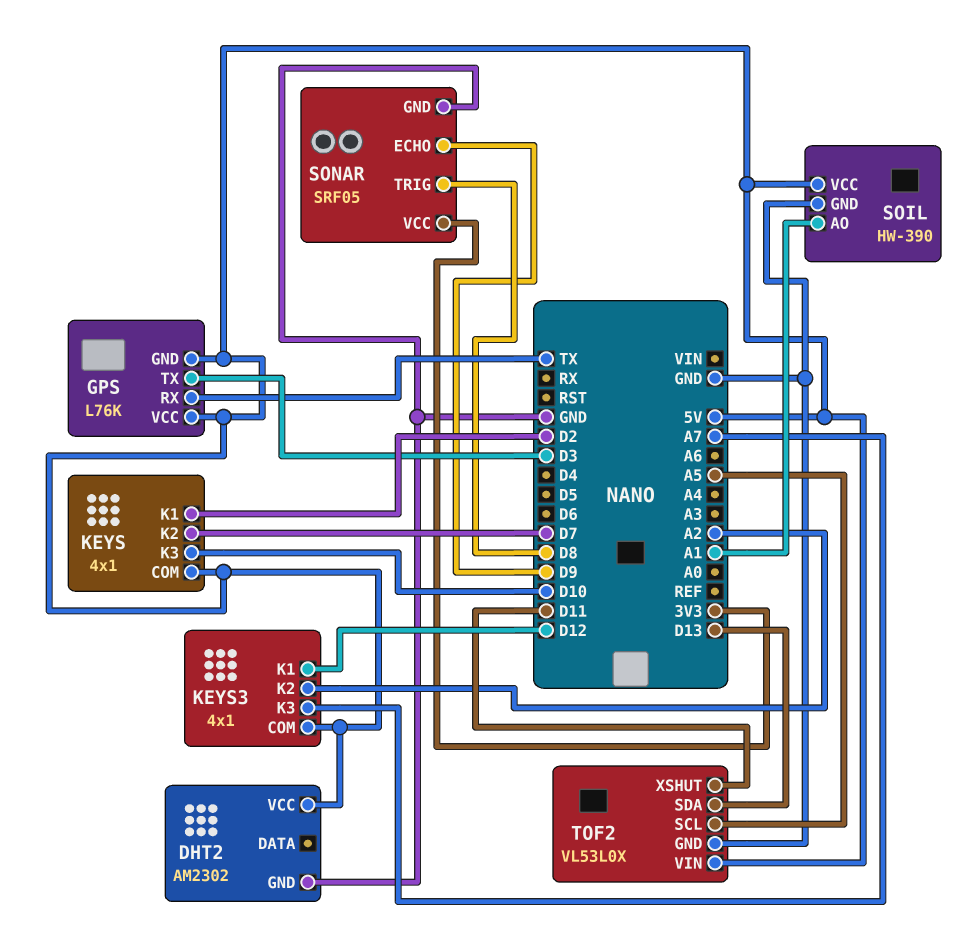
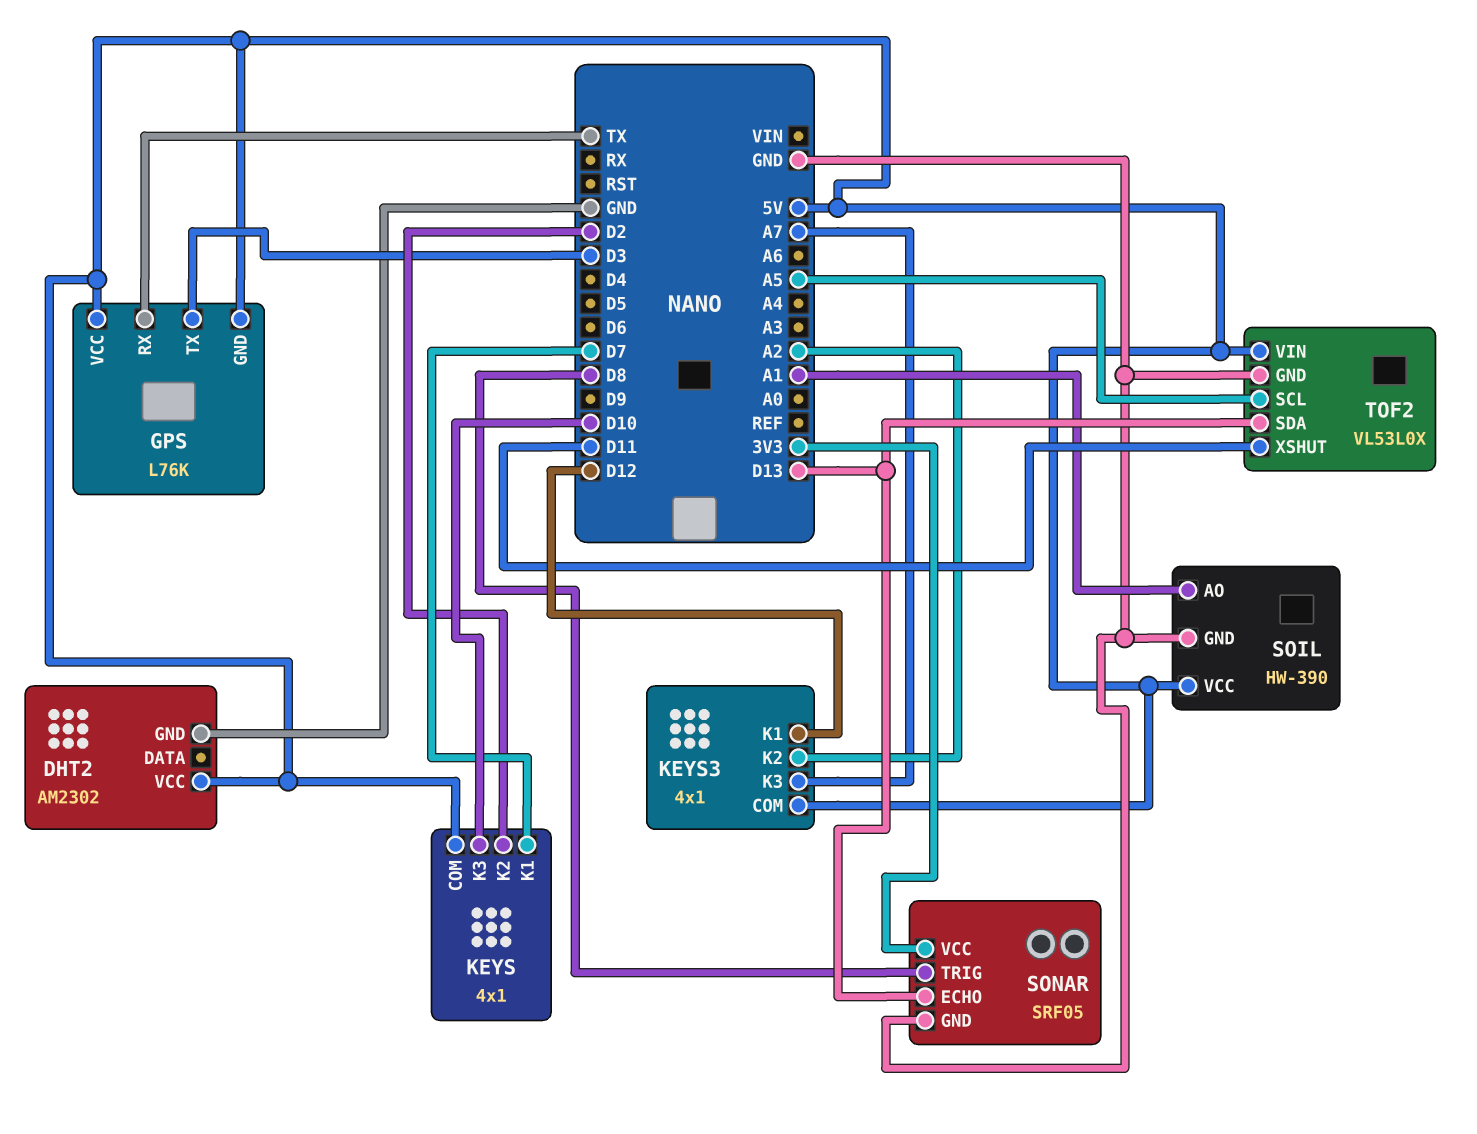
KEYS pin K1: D2 -> D7
KEYS pin K2: D7 -> D2
SONAR pin ECHO: D9 -> D13

